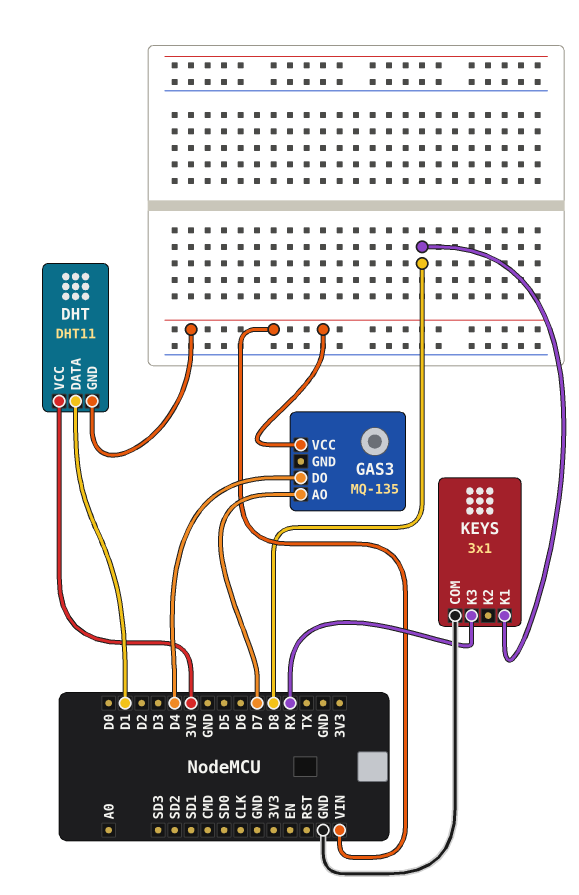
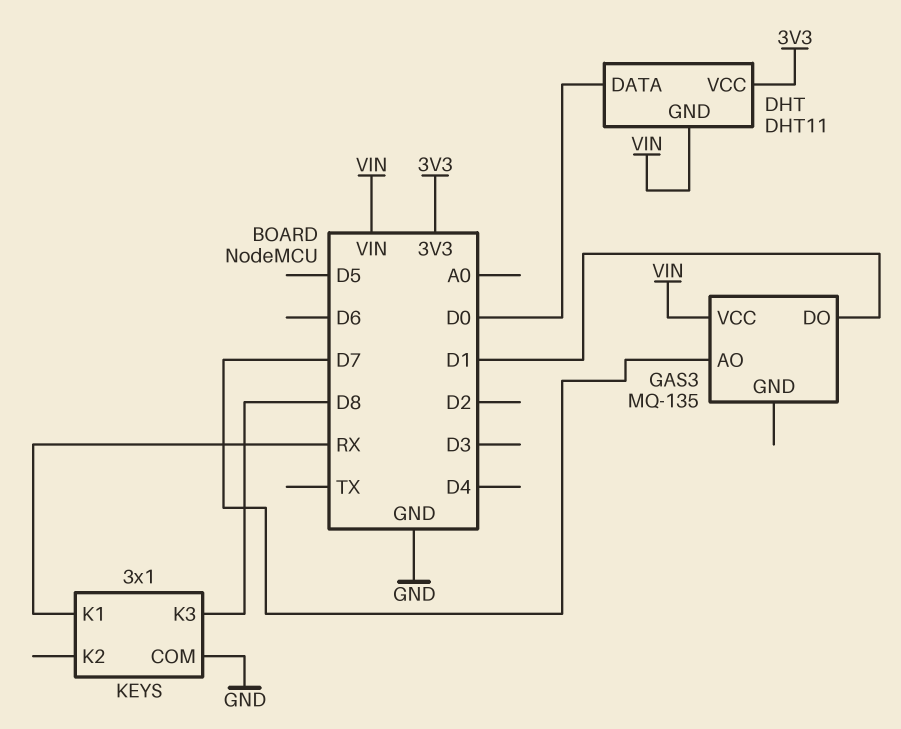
DHT pin DATA: D1 -> D0
GAS3 pin DO: D4 -> D1
KEYS pin K1: D8 -> RX
KEYS pin K3: RX -> D8

